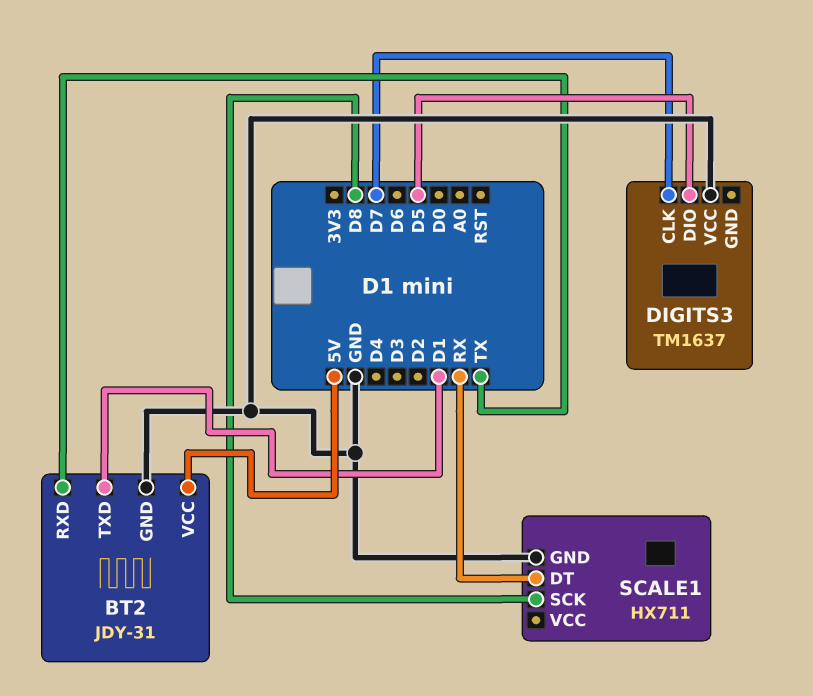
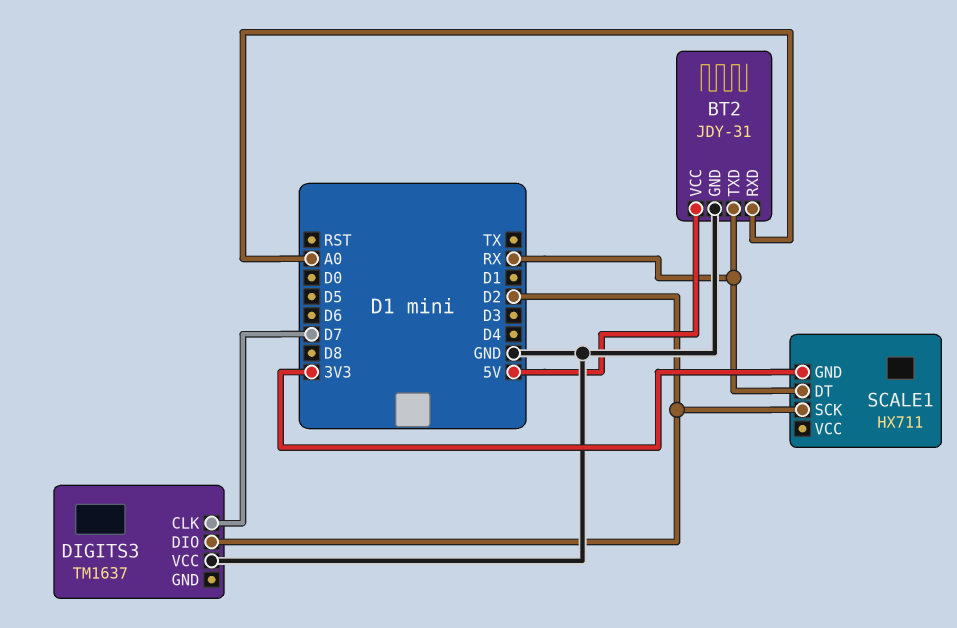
BT2 pin RXD: TX -> A0
BT2 pin TXD: D1 -> RX
DIGITS3 pin DIO: D5 -> D2
SCALE1 pin GND: GND -> 3V3
SCALE1 pin SCK: D8 -> D2

